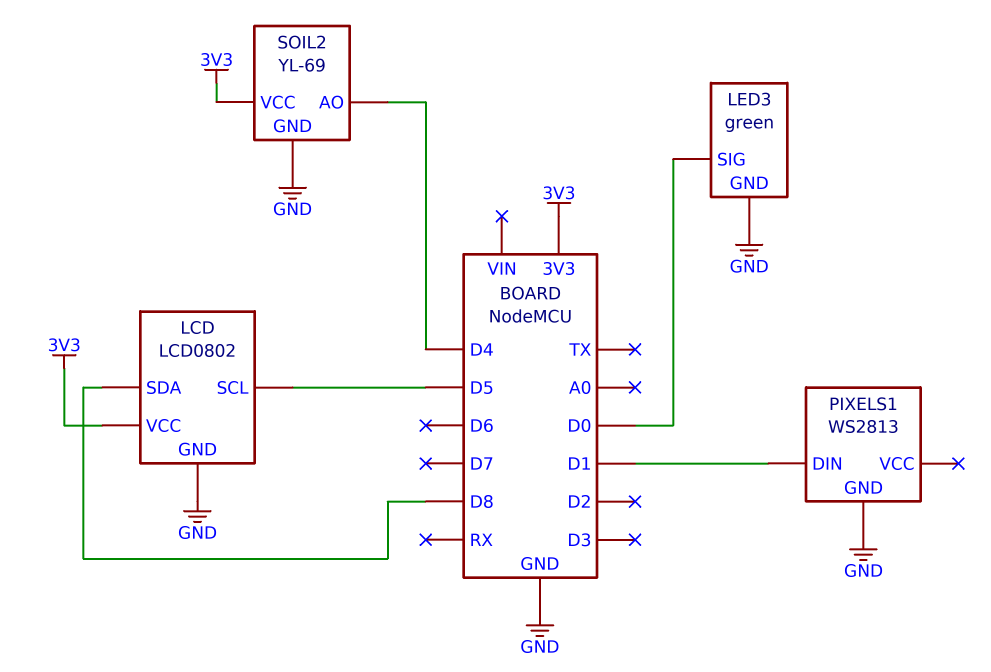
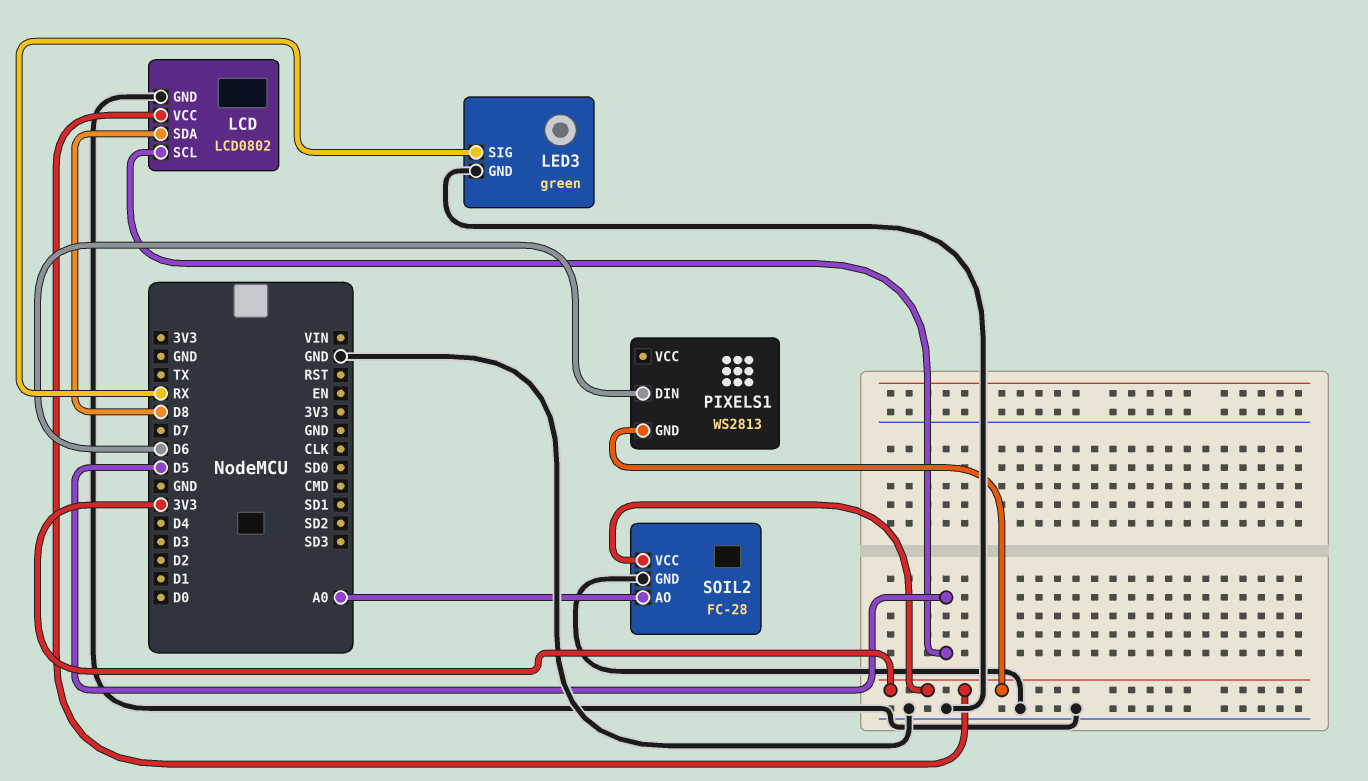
LED3 pin SIG: D0 -> RX
PIXELS1 pin DIN: D1 -> D6
PIXELS1 pin GND: GND -> 3V3
SOIL2: YL-69 -> FC-28
SOIL2 pin AO: D4 -> A0

